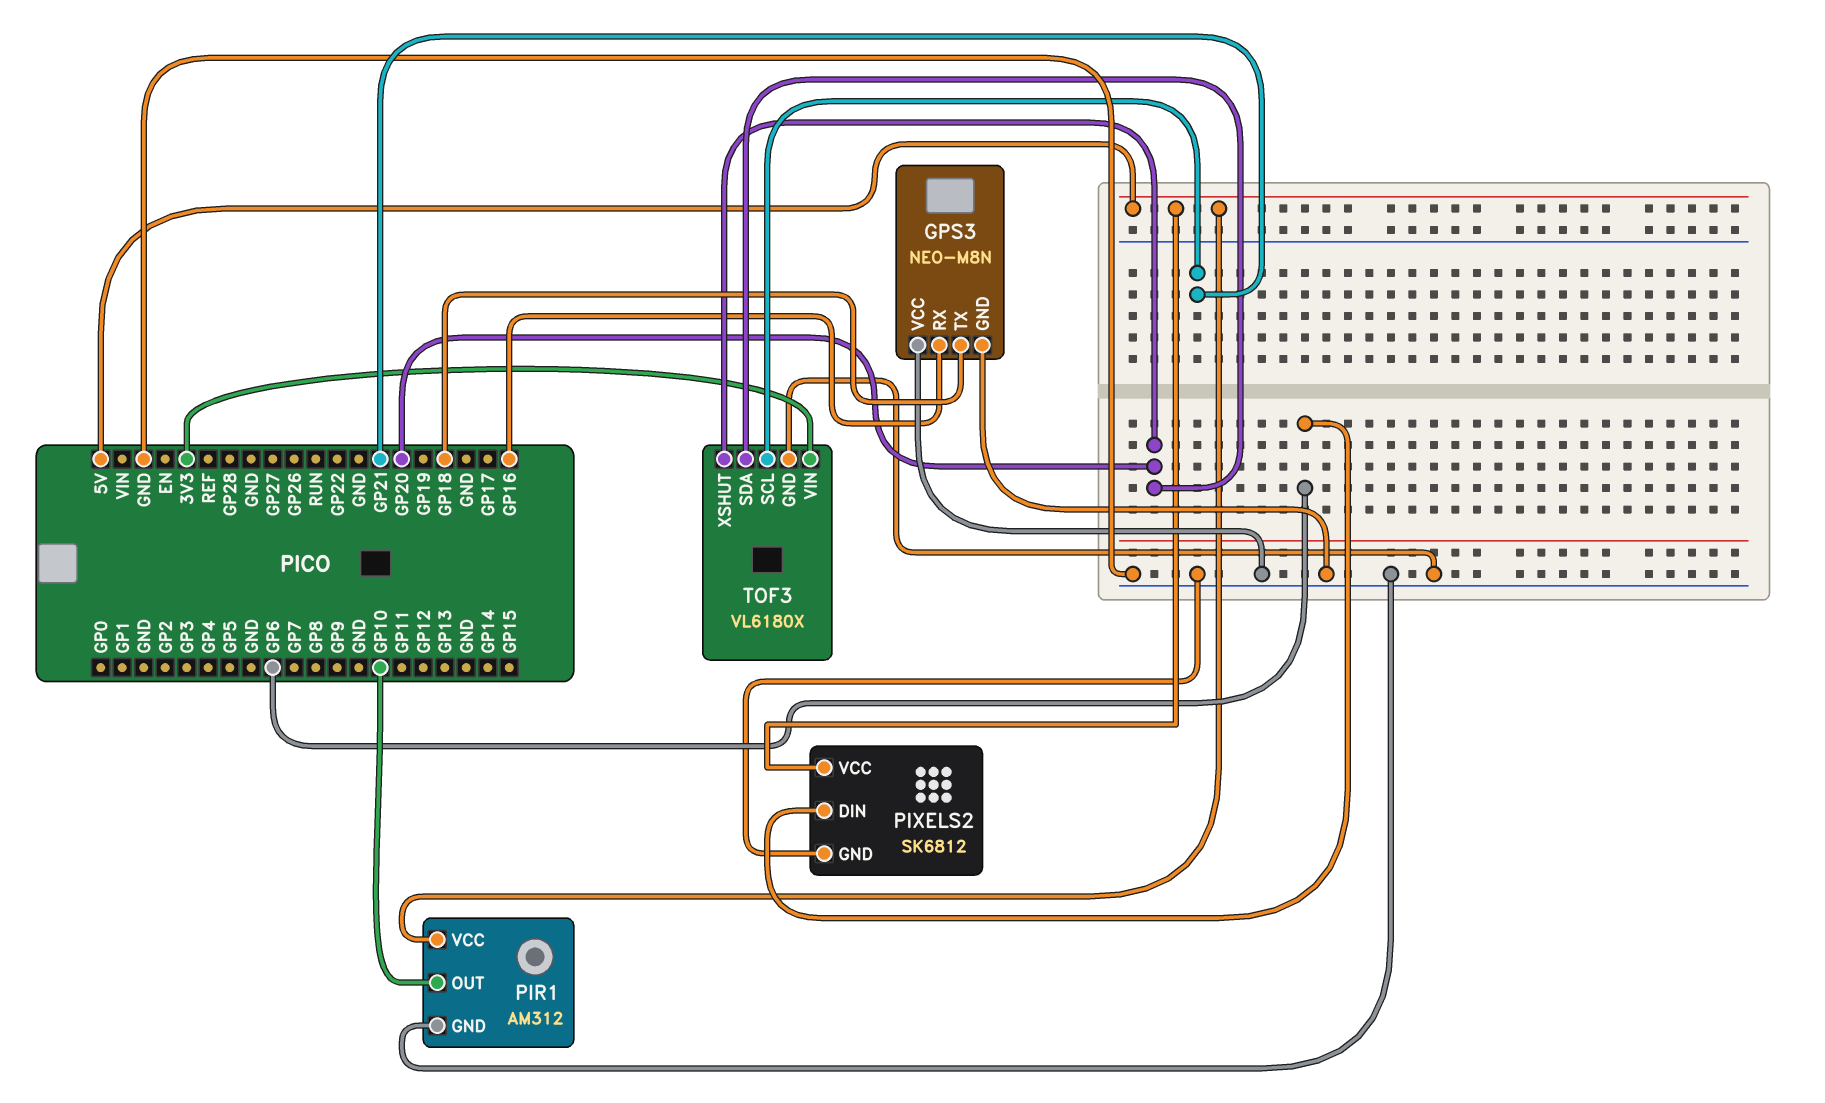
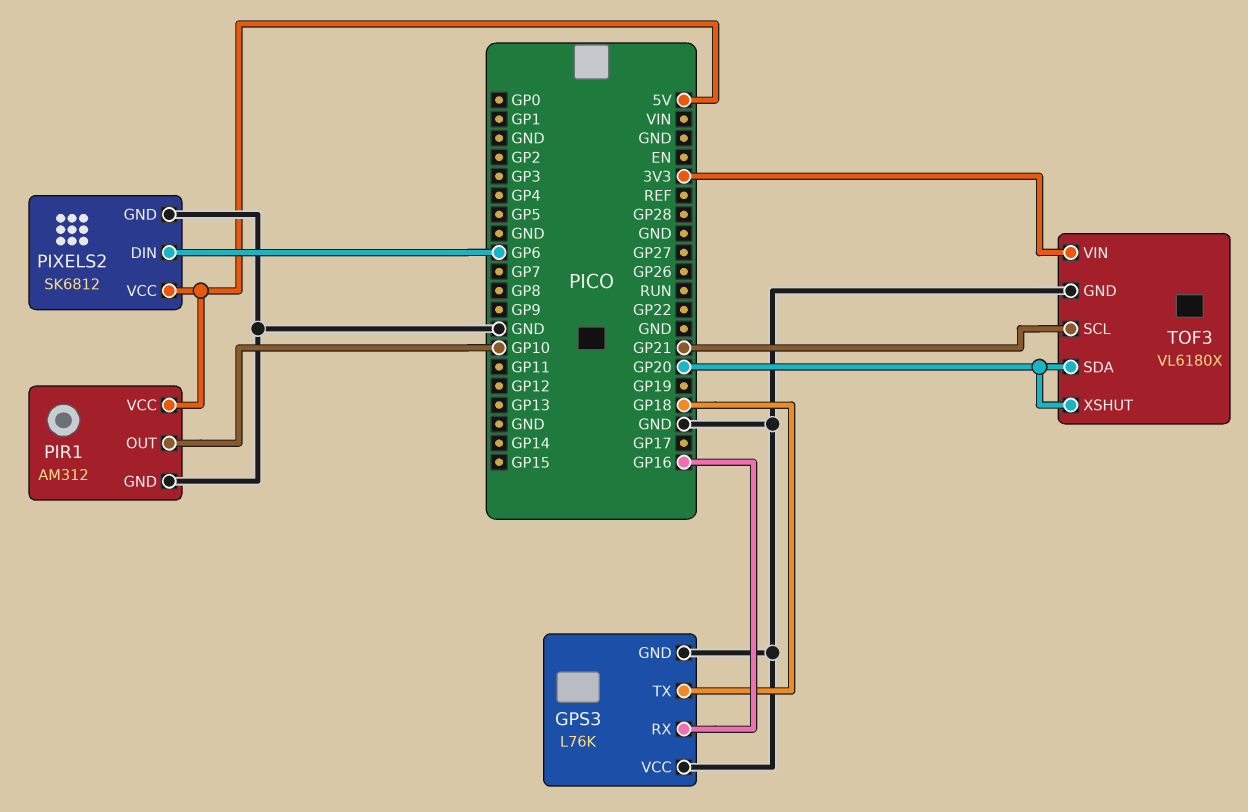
GPS3: NEO-M8N -> L76K

